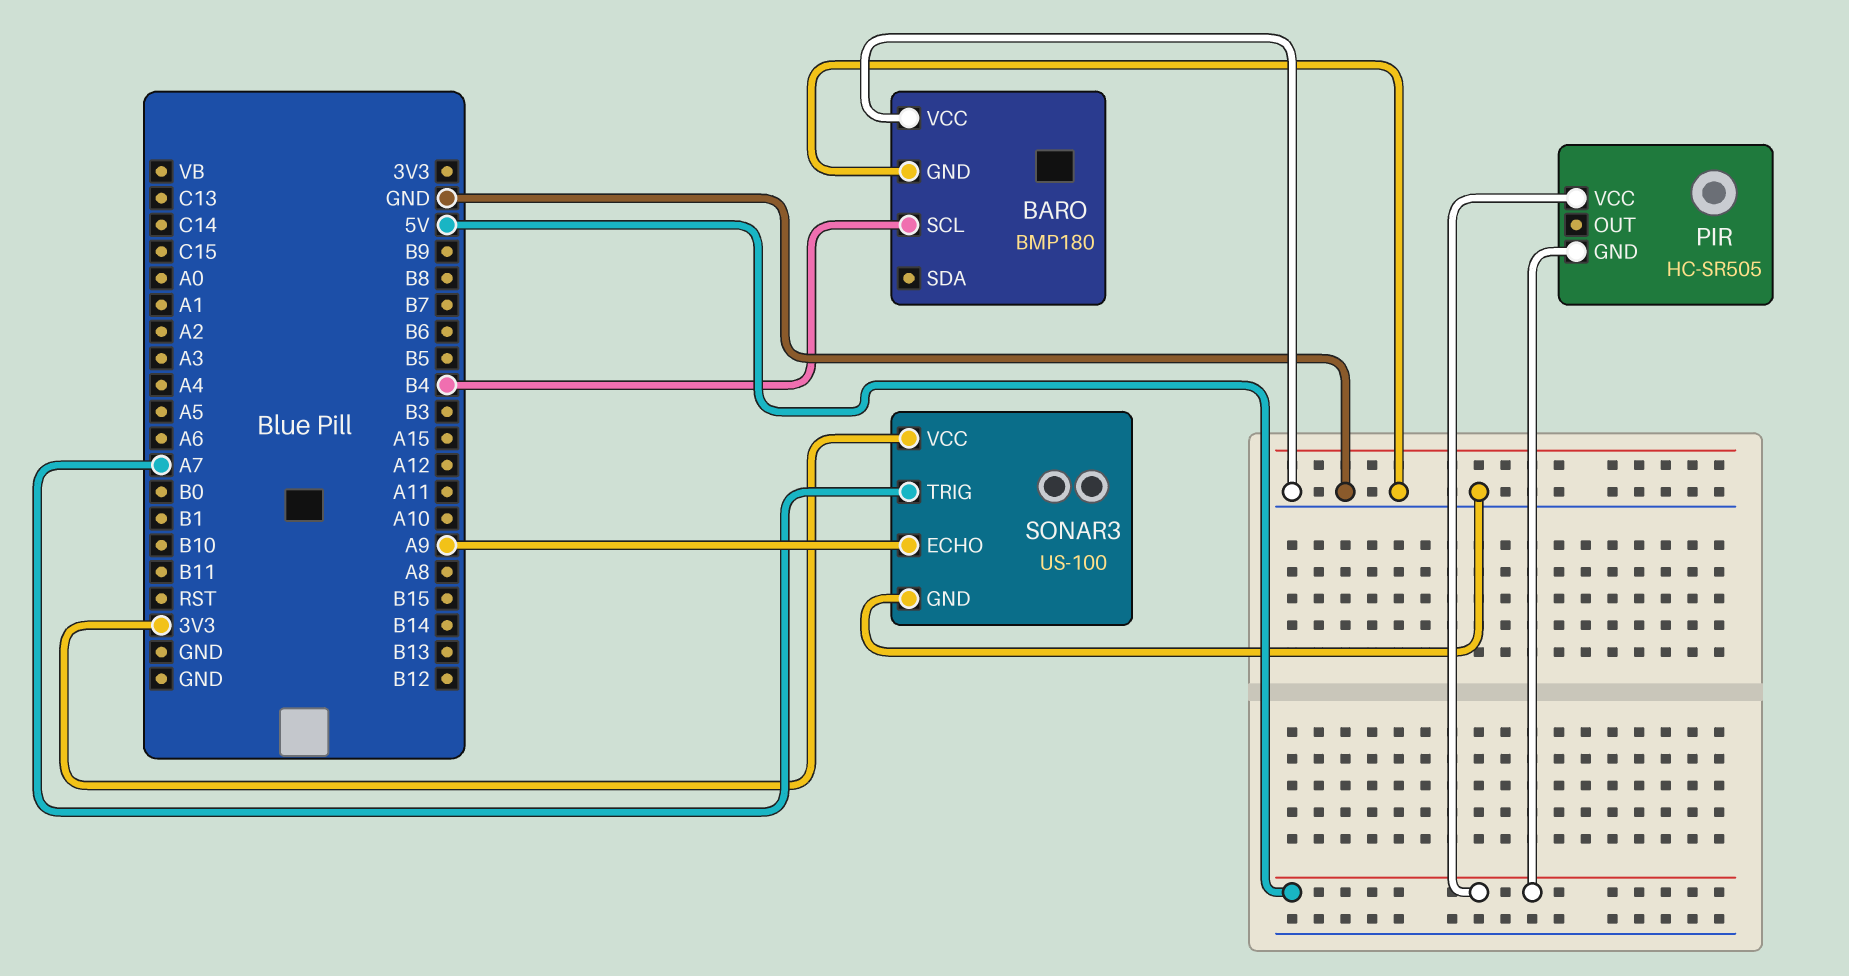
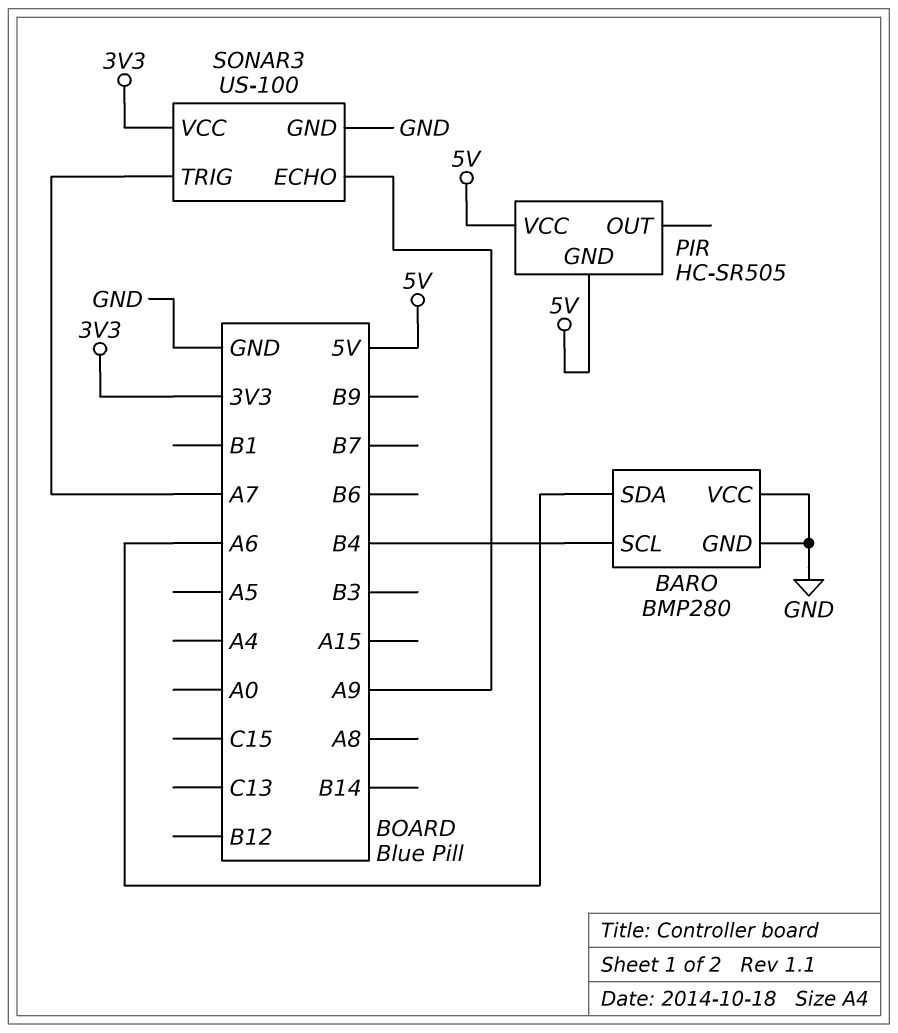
BARO: BMP180 -> BMP280
BARO pin SDA: none -> A6

